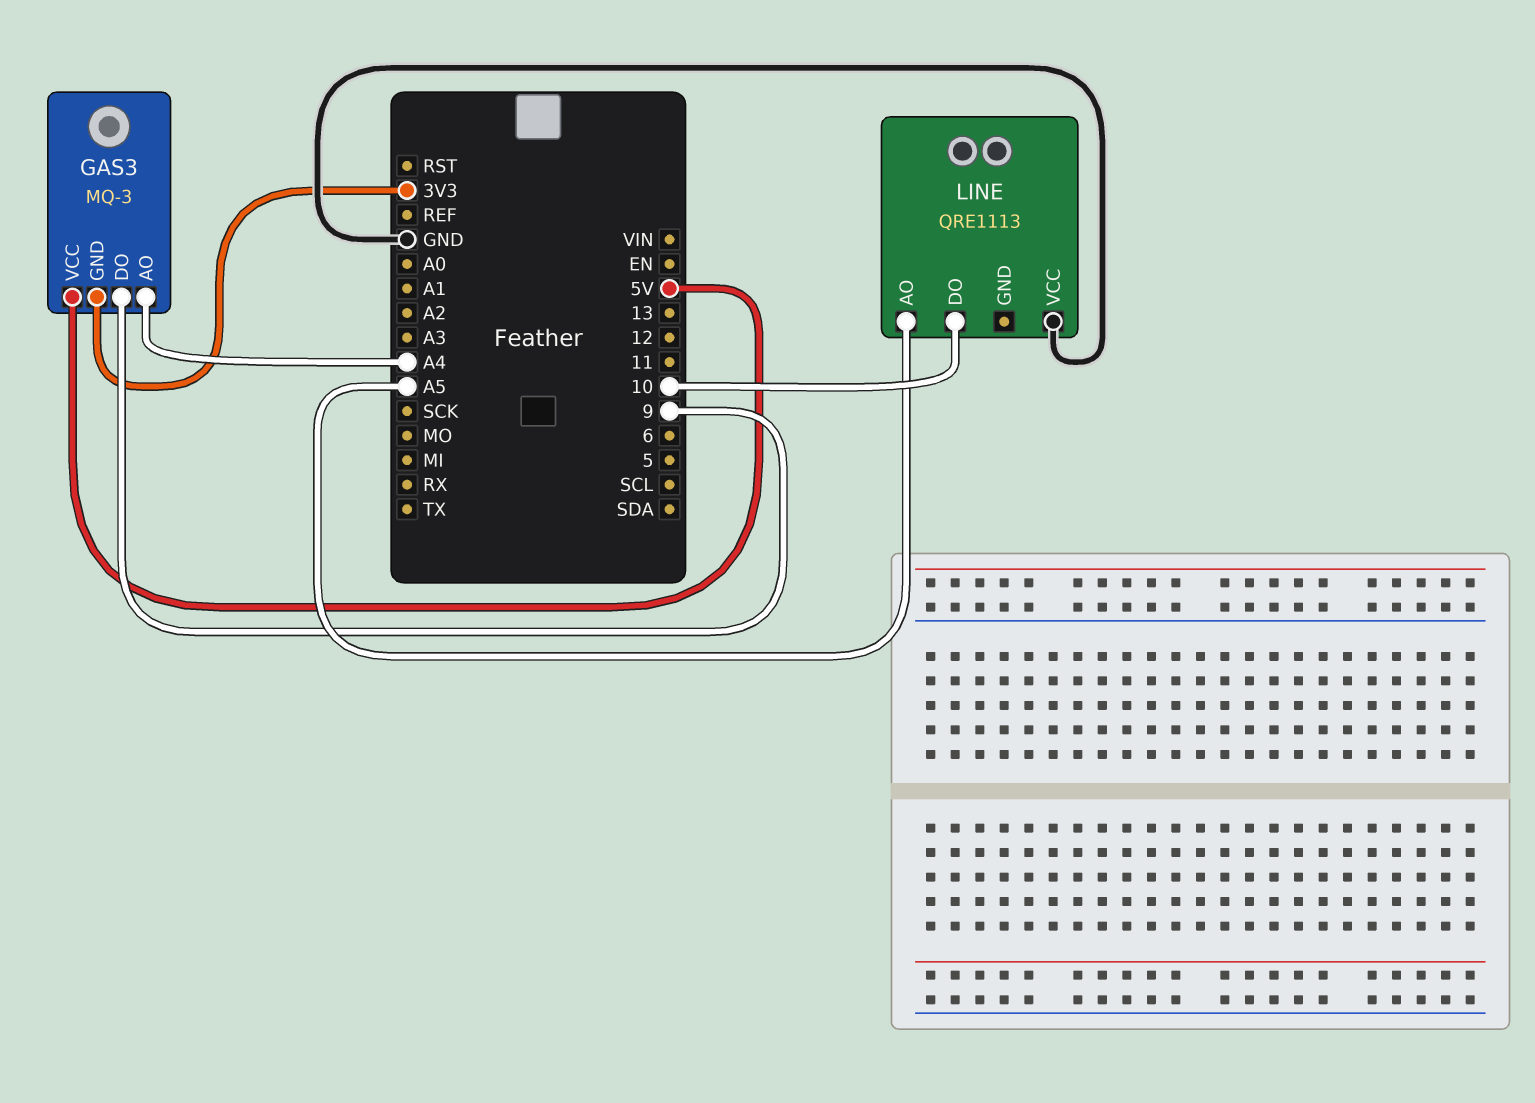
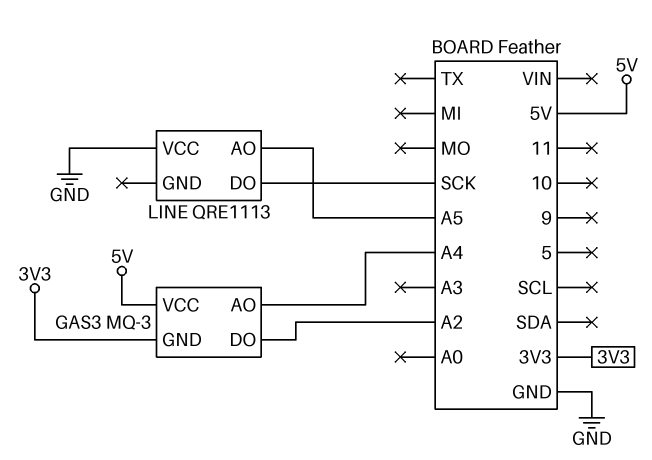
GAS3 pin DO: 9 -> A2
LINE pin DO: 10 -> SCK

